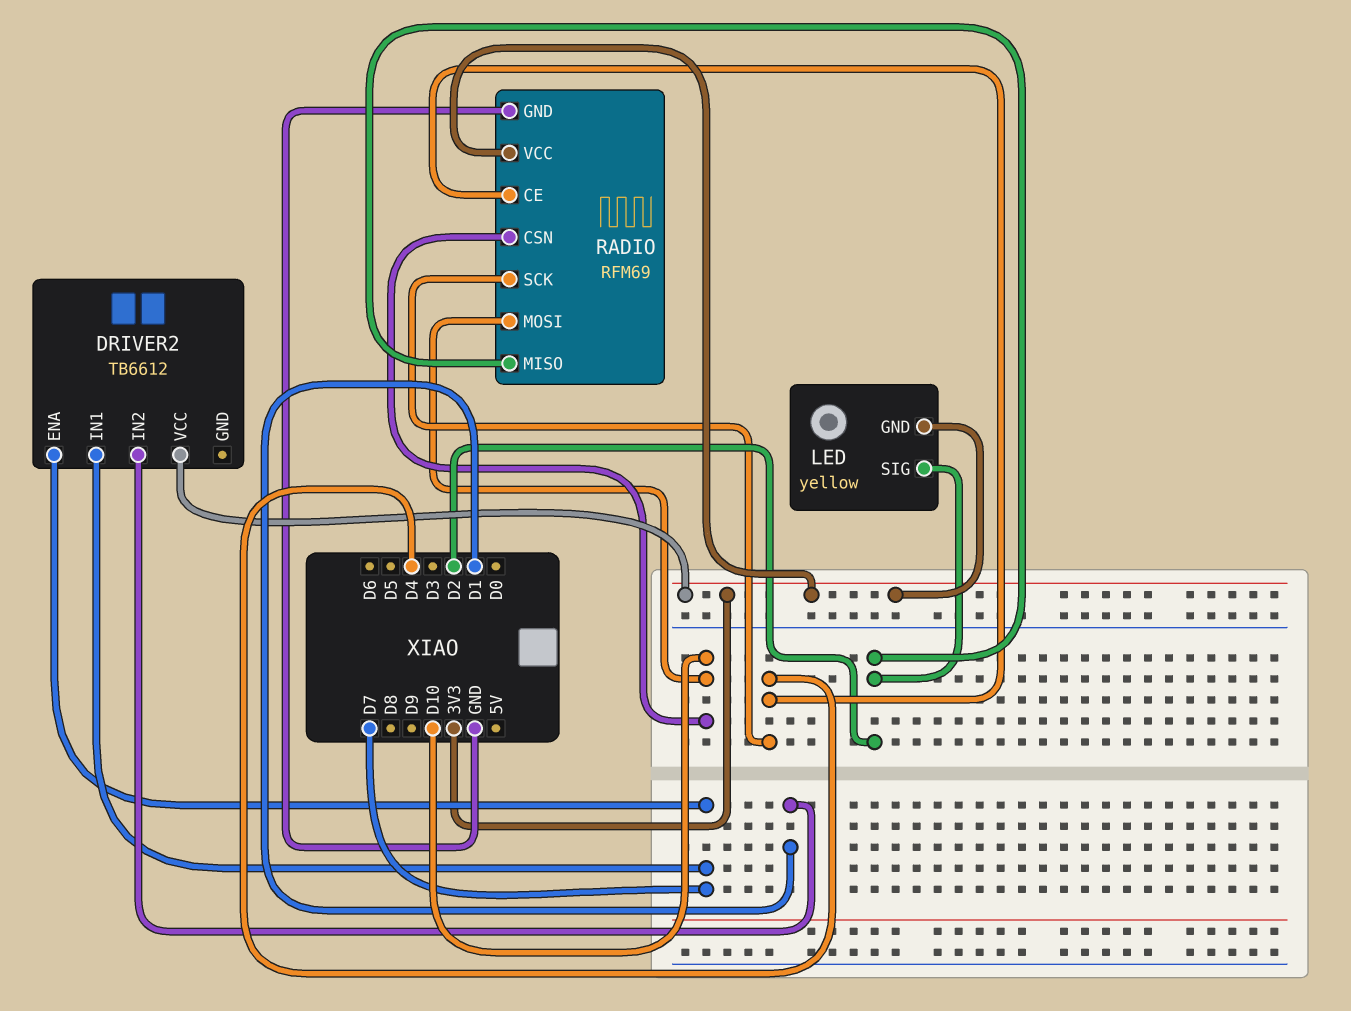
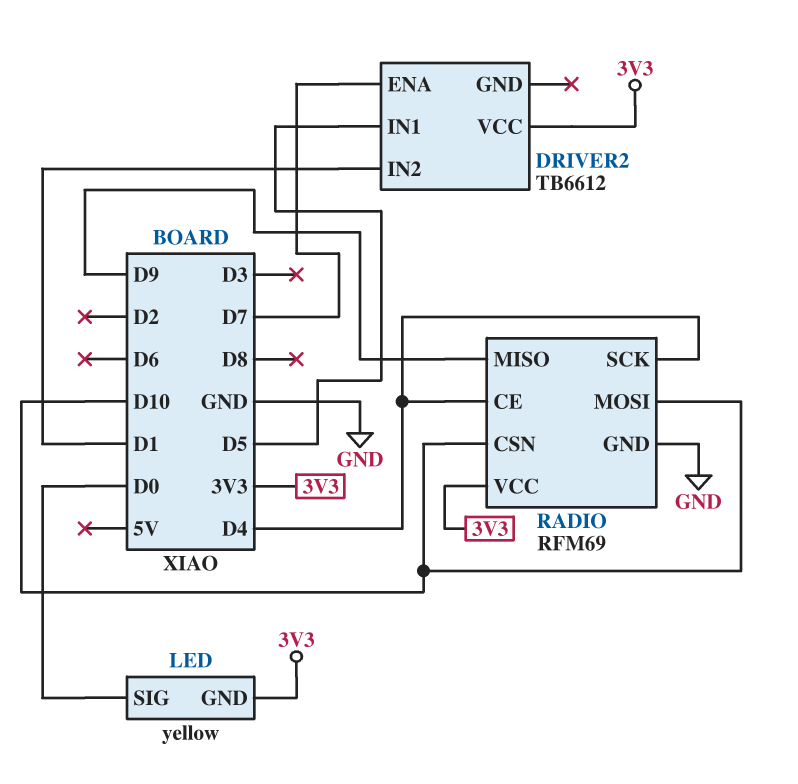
DRIVER2 pin IN1: D7 -> D5
LED pin SIG: D2 -> D0
RADIO pin MISO: D2 -> D9

